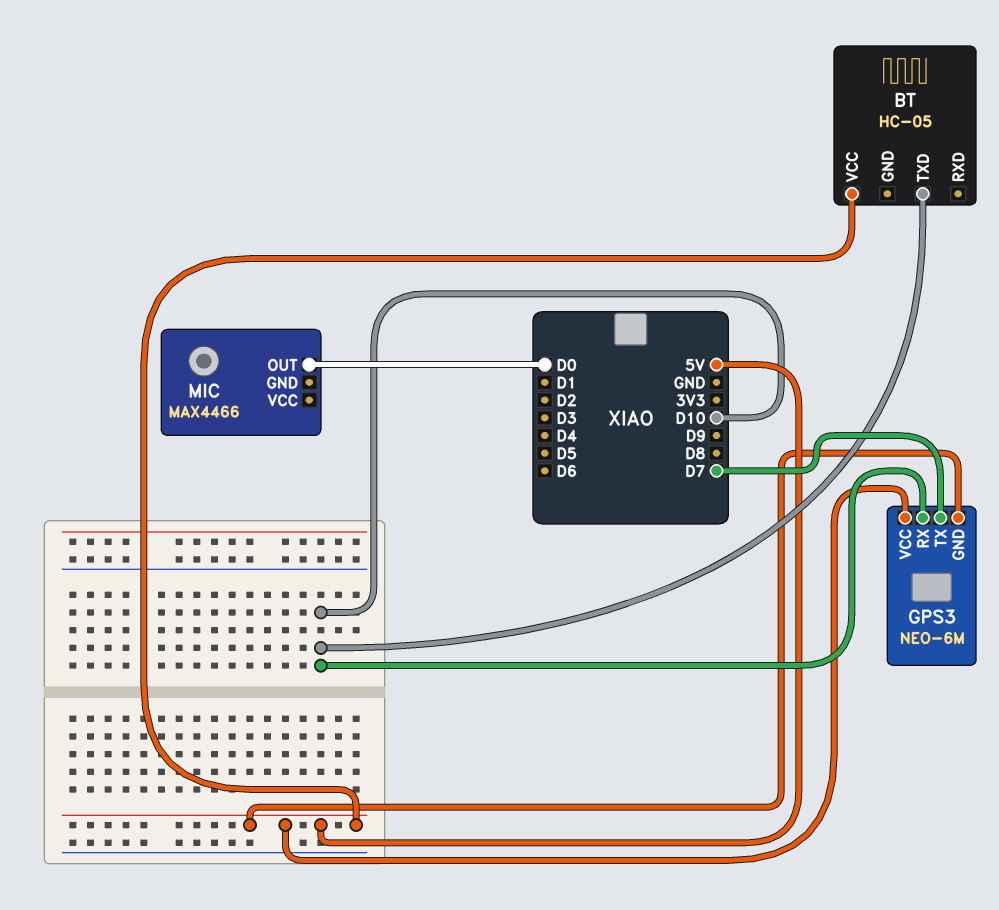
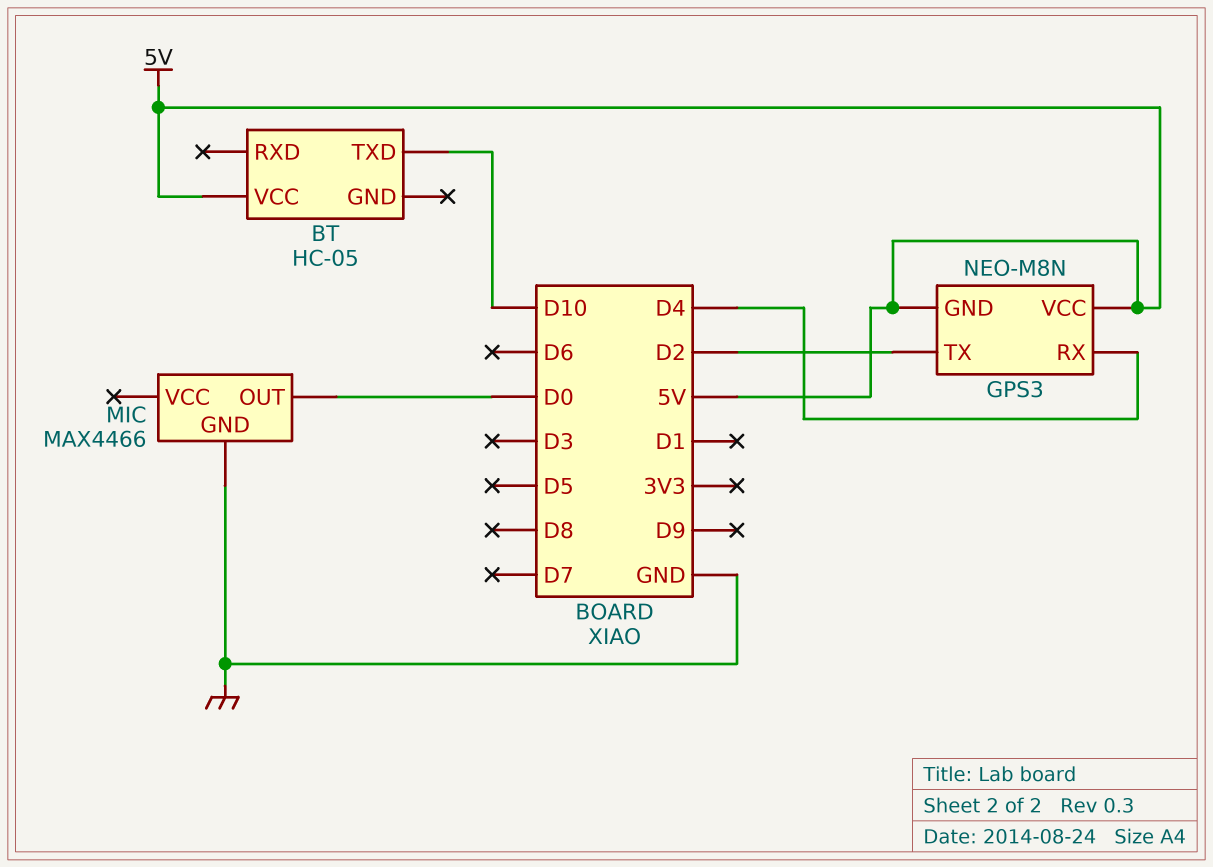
GPS3: NEO-6M -> NEO-M8N
GPS3 pin RX: D10 -> D4
GPS3 pin TX: D7 -> D2
MIC pin GND: none -> GND

